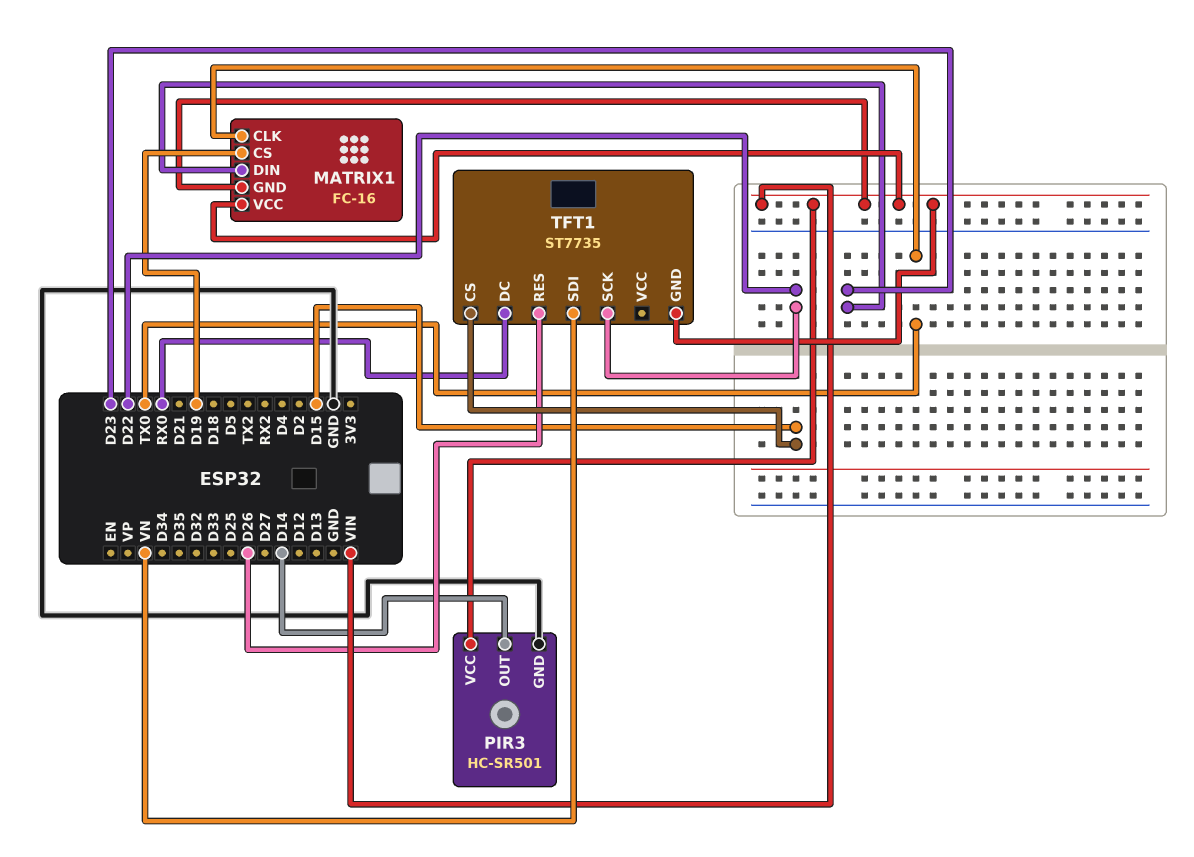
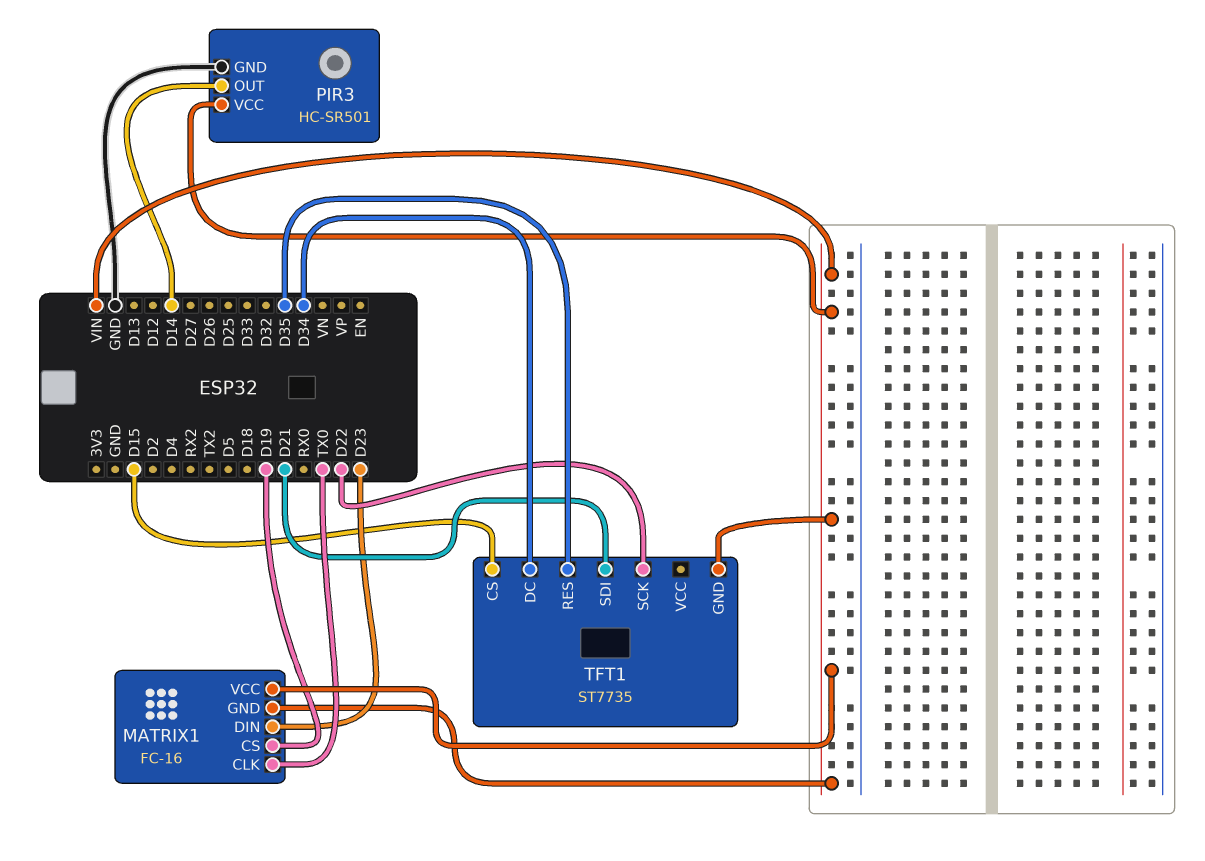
TFT1 pin DC: RX0 -> D34
TFT1 pin RES: D26 -> D35
TFT1 pin SDI: VN -> D21

